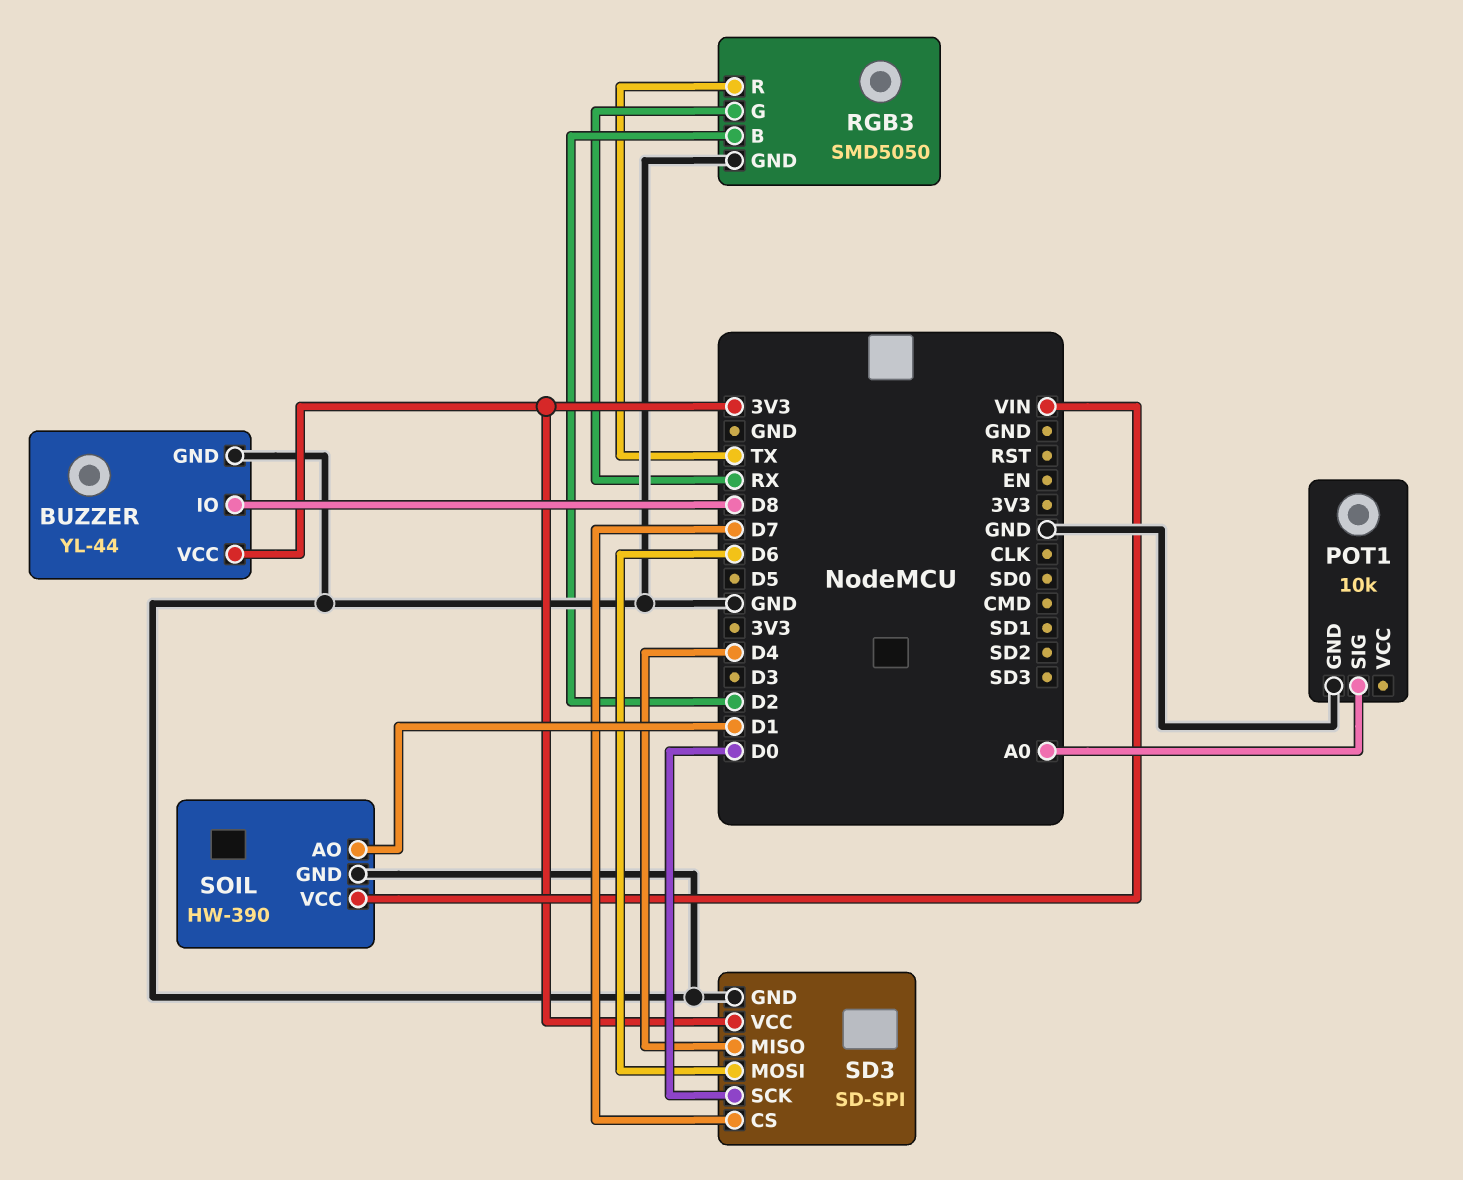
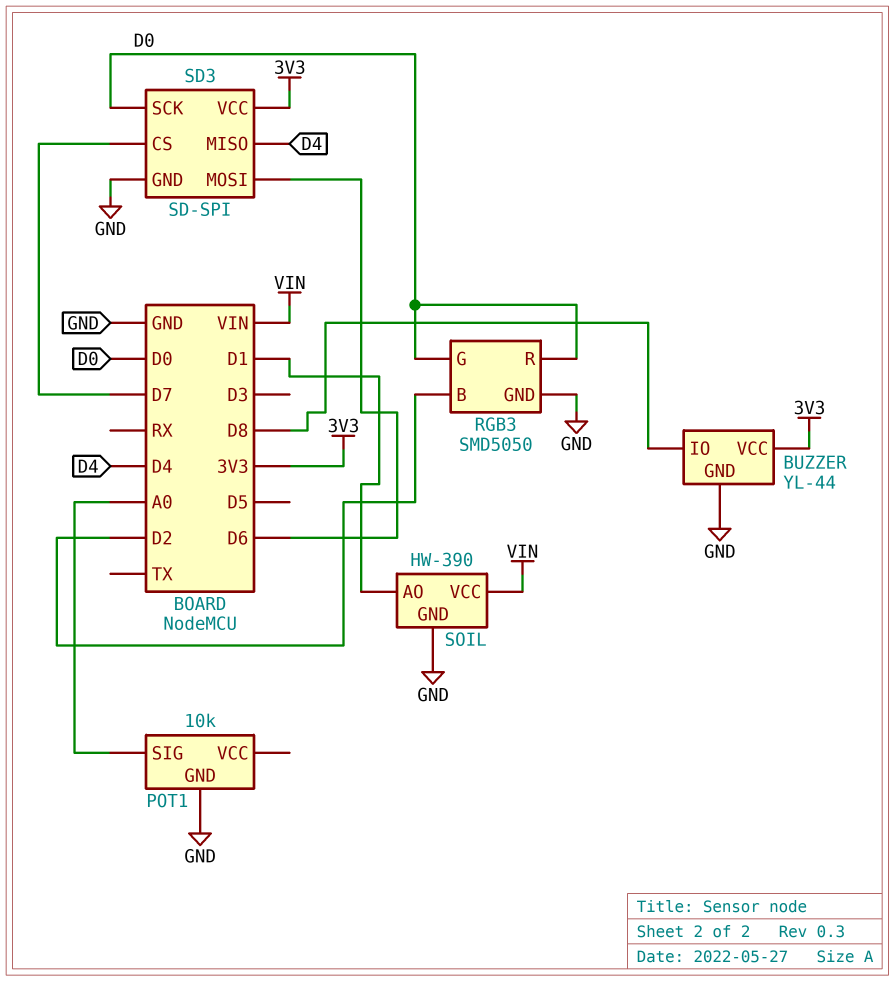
RGB3 pin G: RX -> D0
RGB3 pin R: TX -> D0

